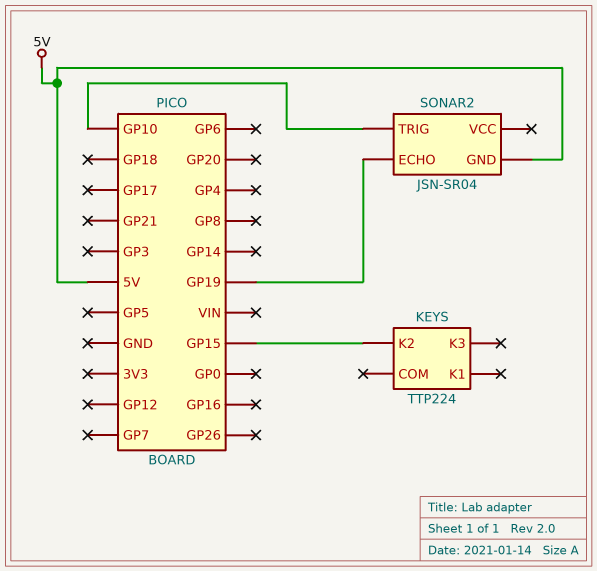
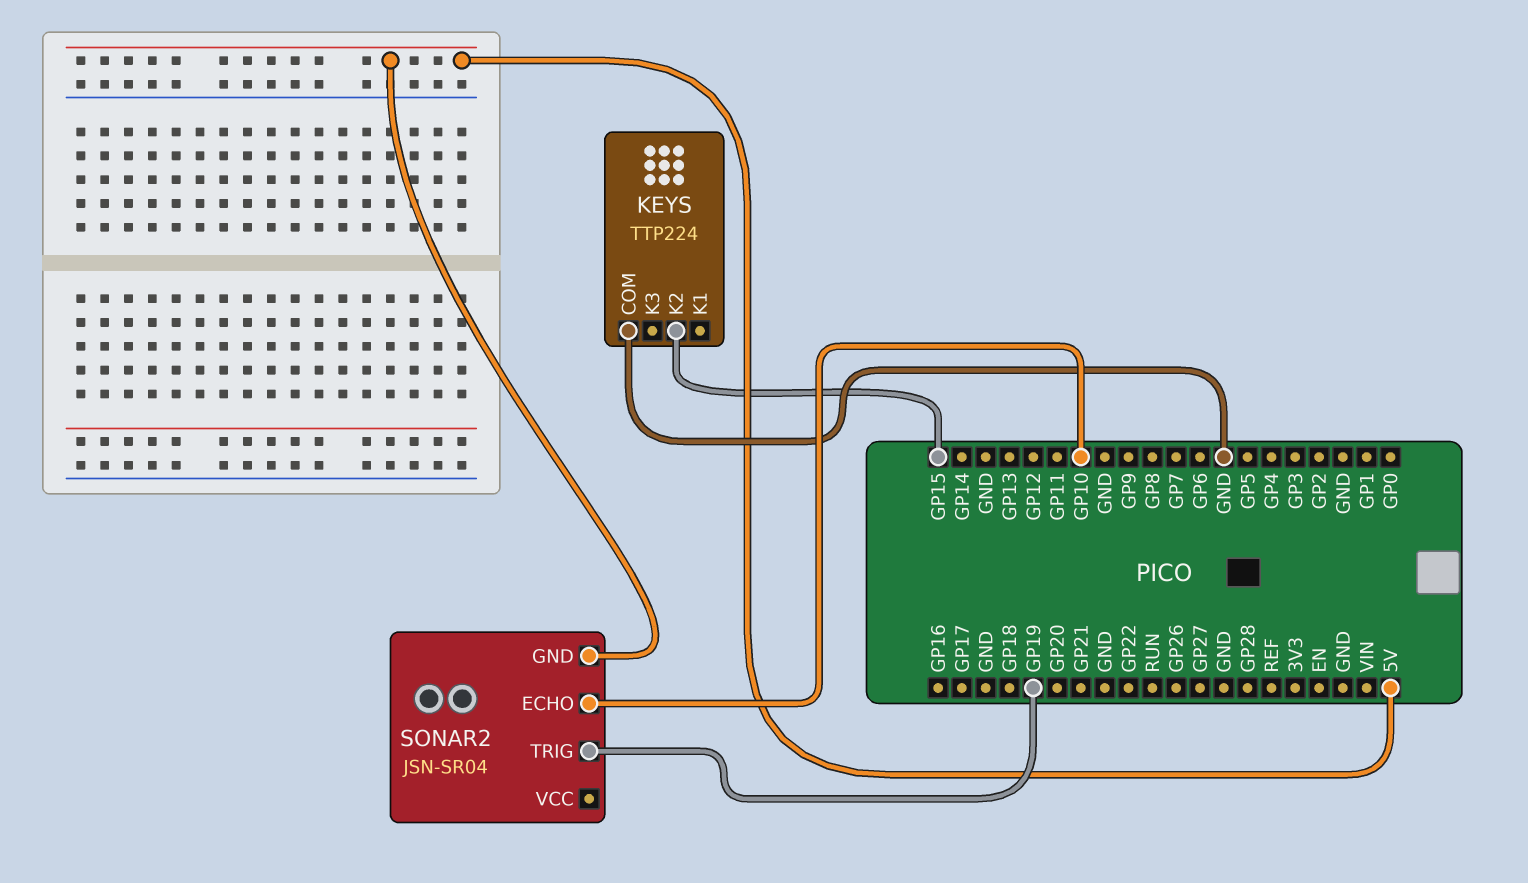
KEYS pin COM: none -> GND
SONAR2 pin ECHO: GP19 -> GP10
SONAR2 pin TRIG: GP10 -> GP19

